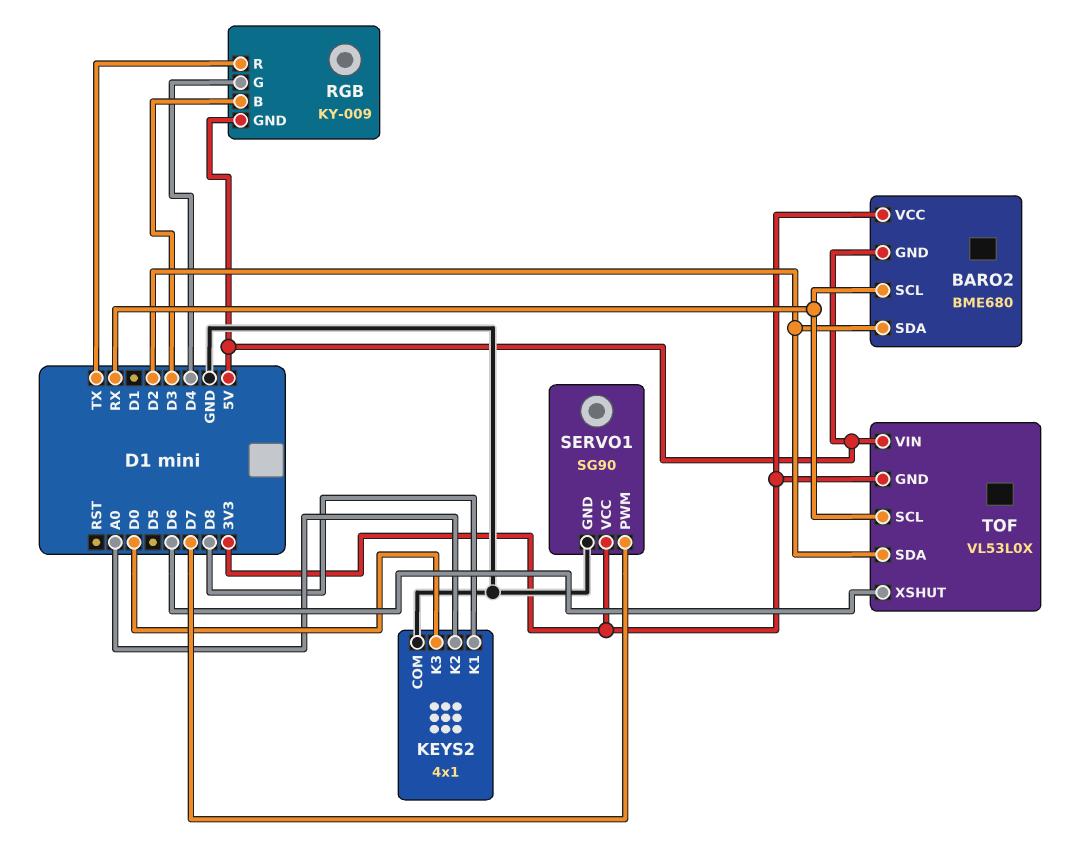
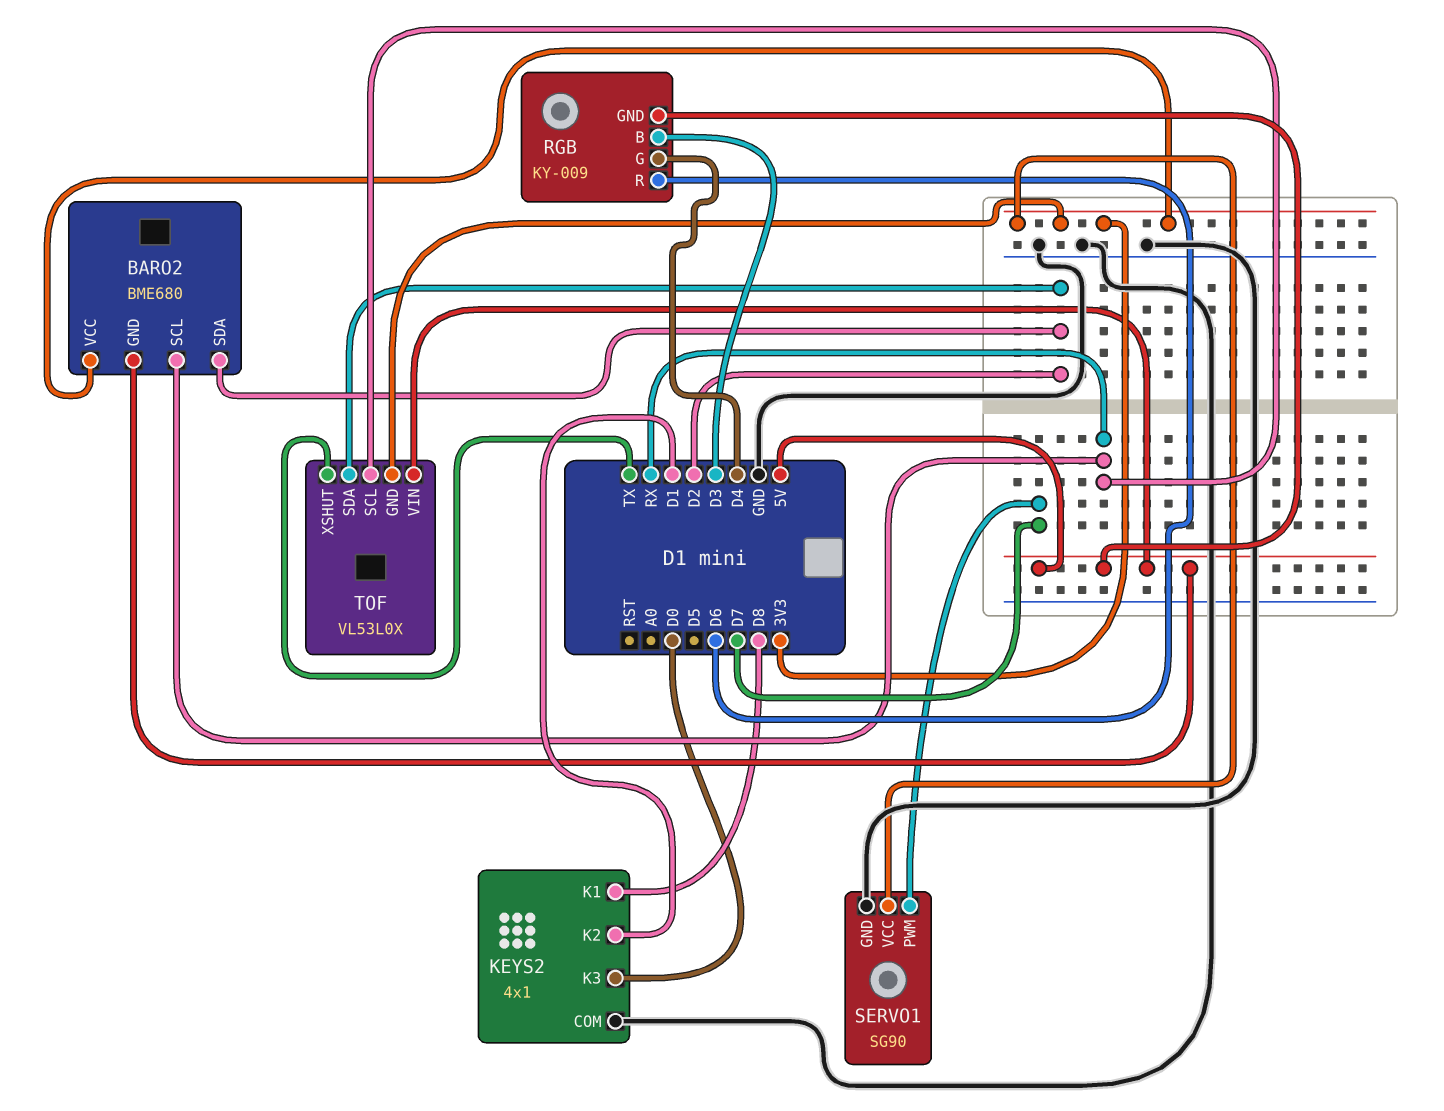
KEYS2 pin K2: A0 -> D1
RGB pin R: TX -> D6
TOF pin XSHUT: D6 -> TX

